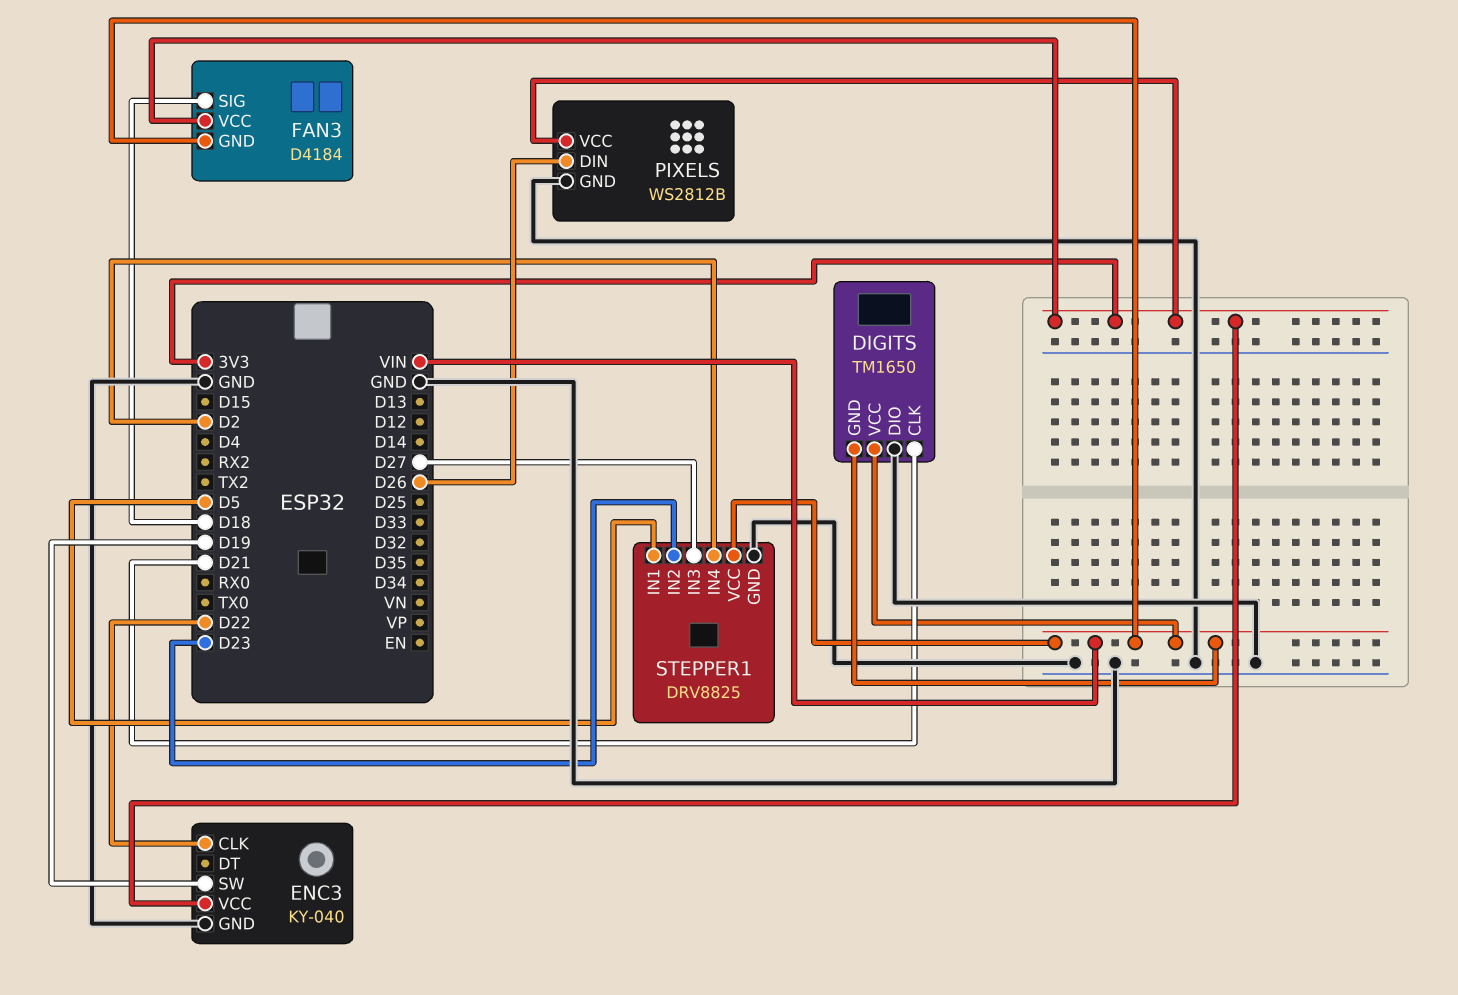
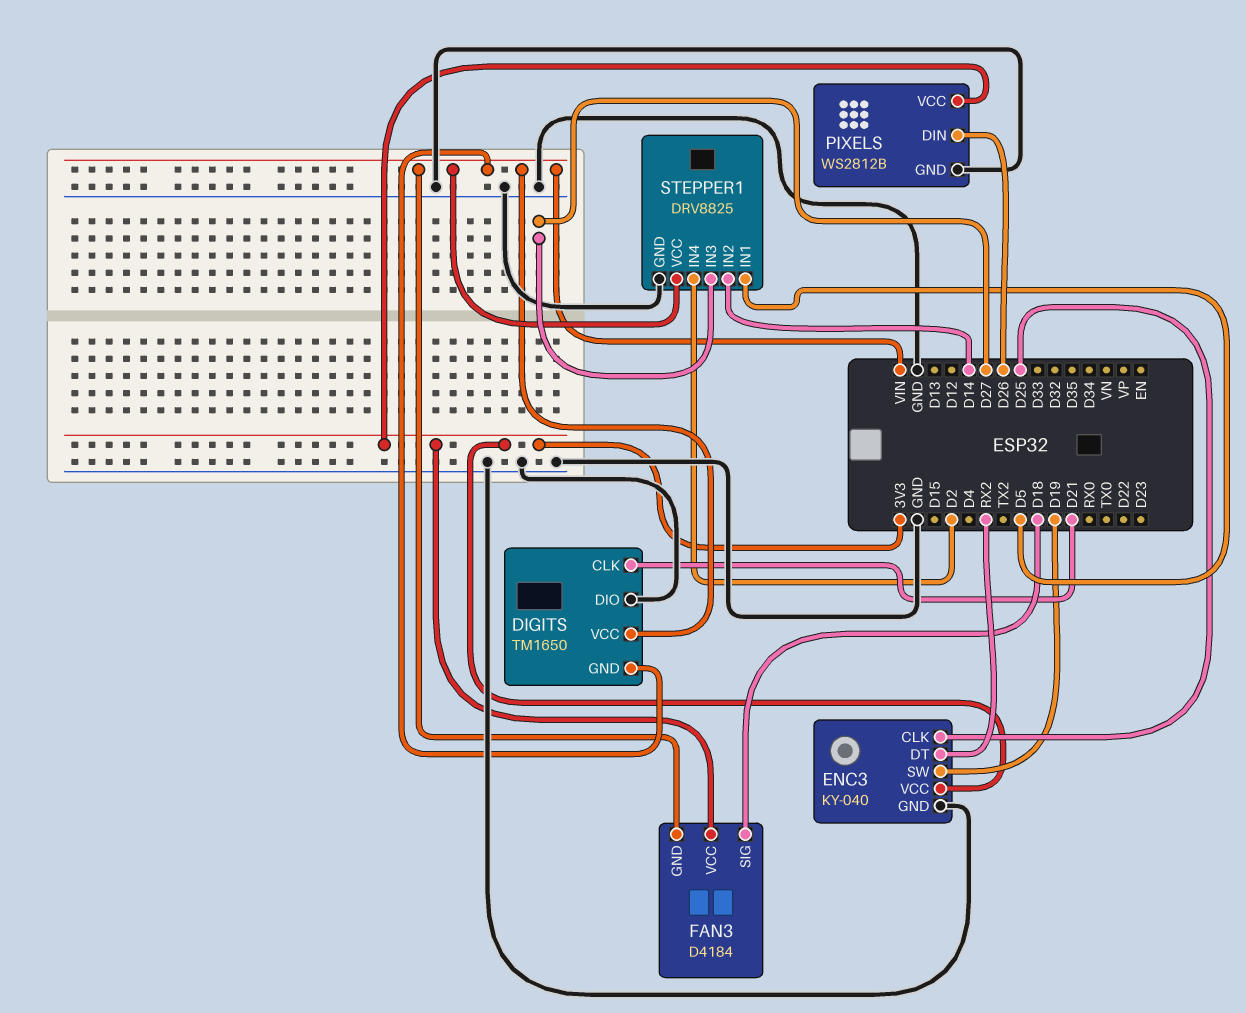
ENC3 pin CLK: D22 -> D25
ENC3 pin DT: none -> RX2
STEPPER1 pin IN2: D23 -> D14

